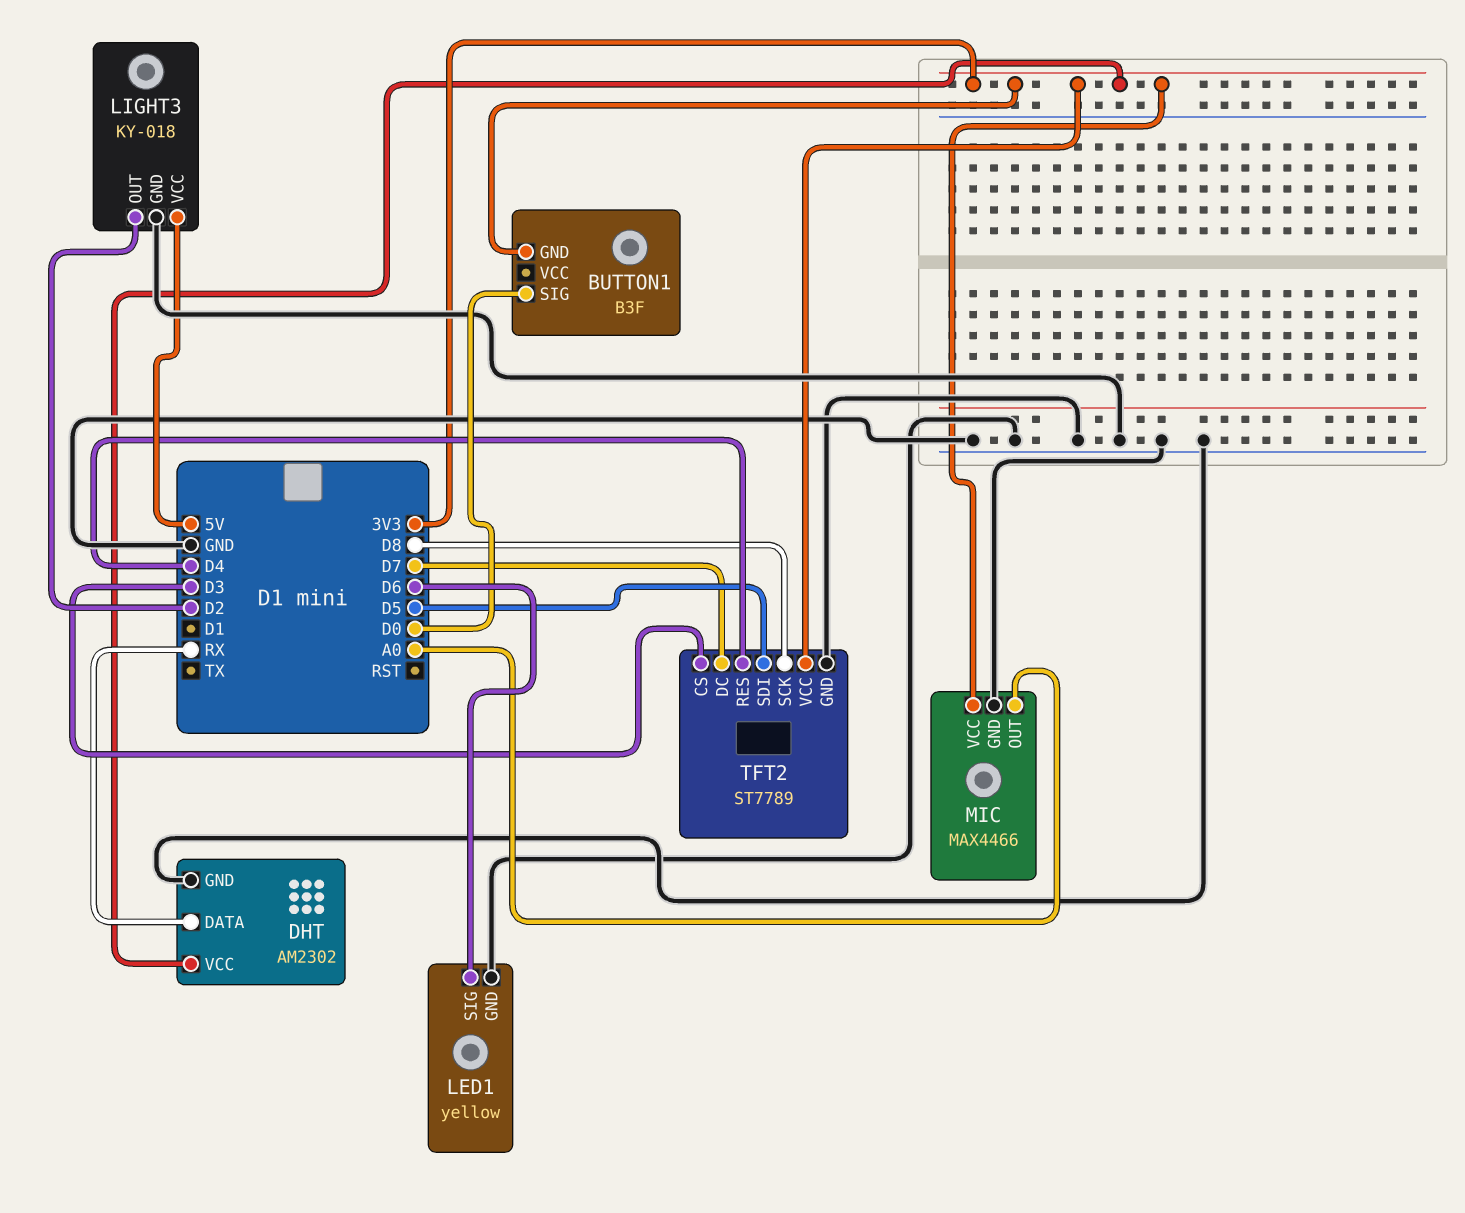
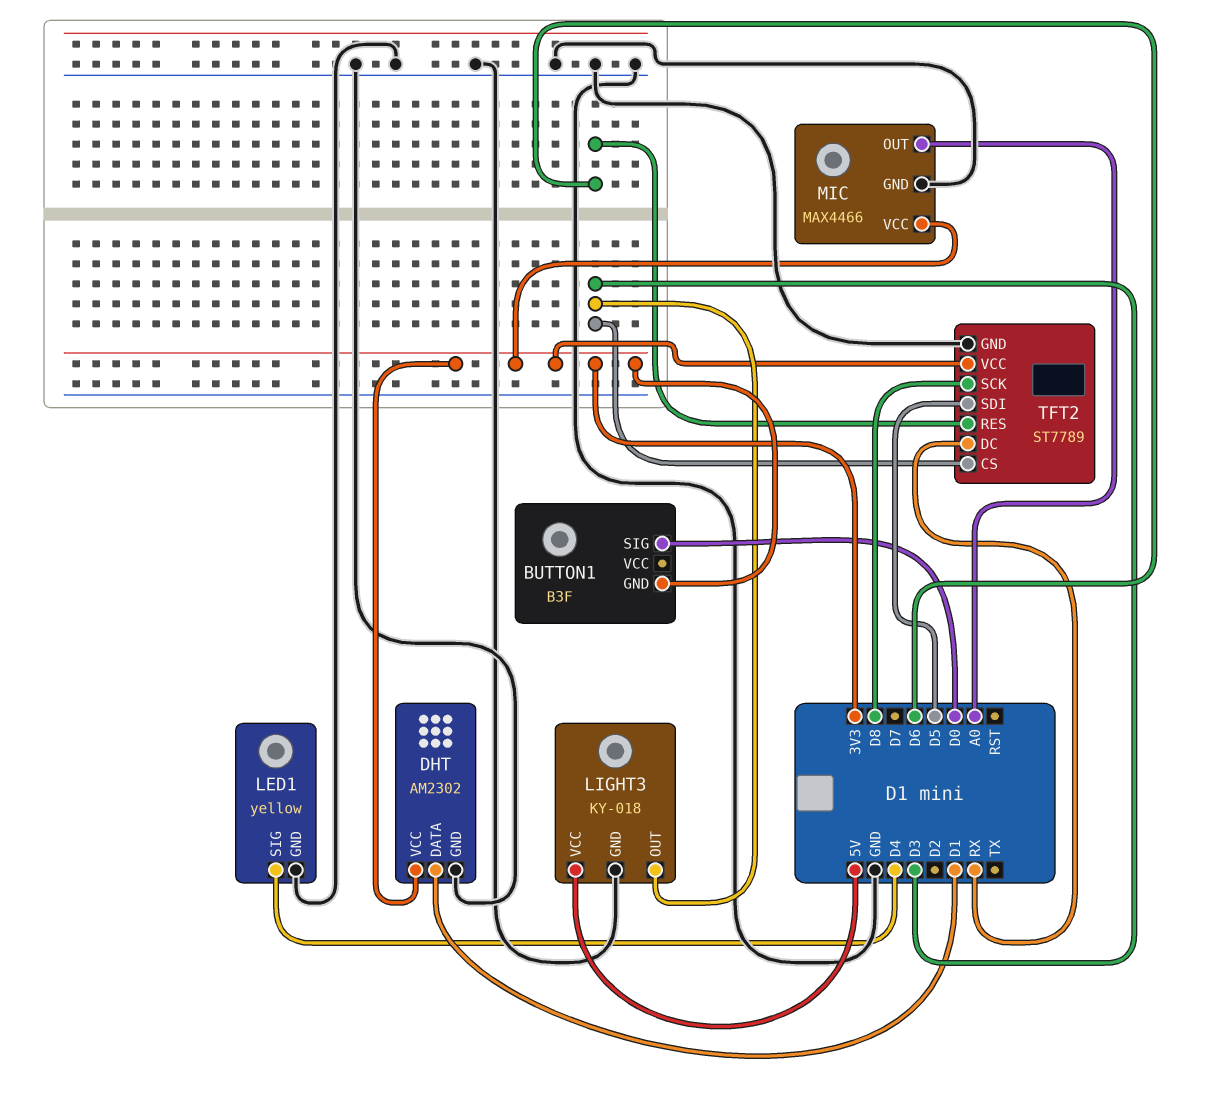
DHT pin DATA: RX -> D1
LED1 pin SIG: D6 -> D4
LIGHT3 pin OUT: D2 -> D3
TFT2 pin DC: D7 -> RX
TFT2 pin RES: D4 -> D6

